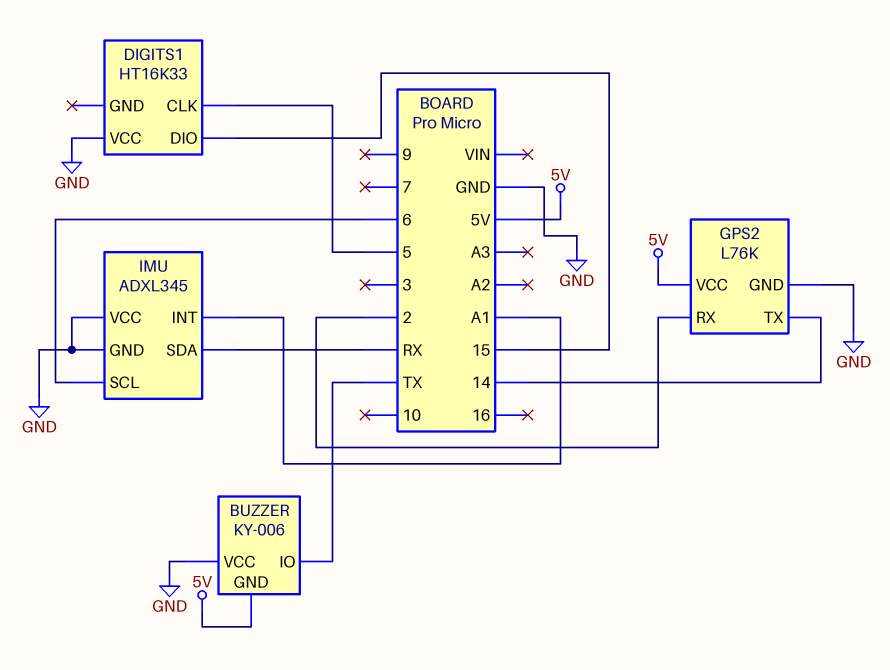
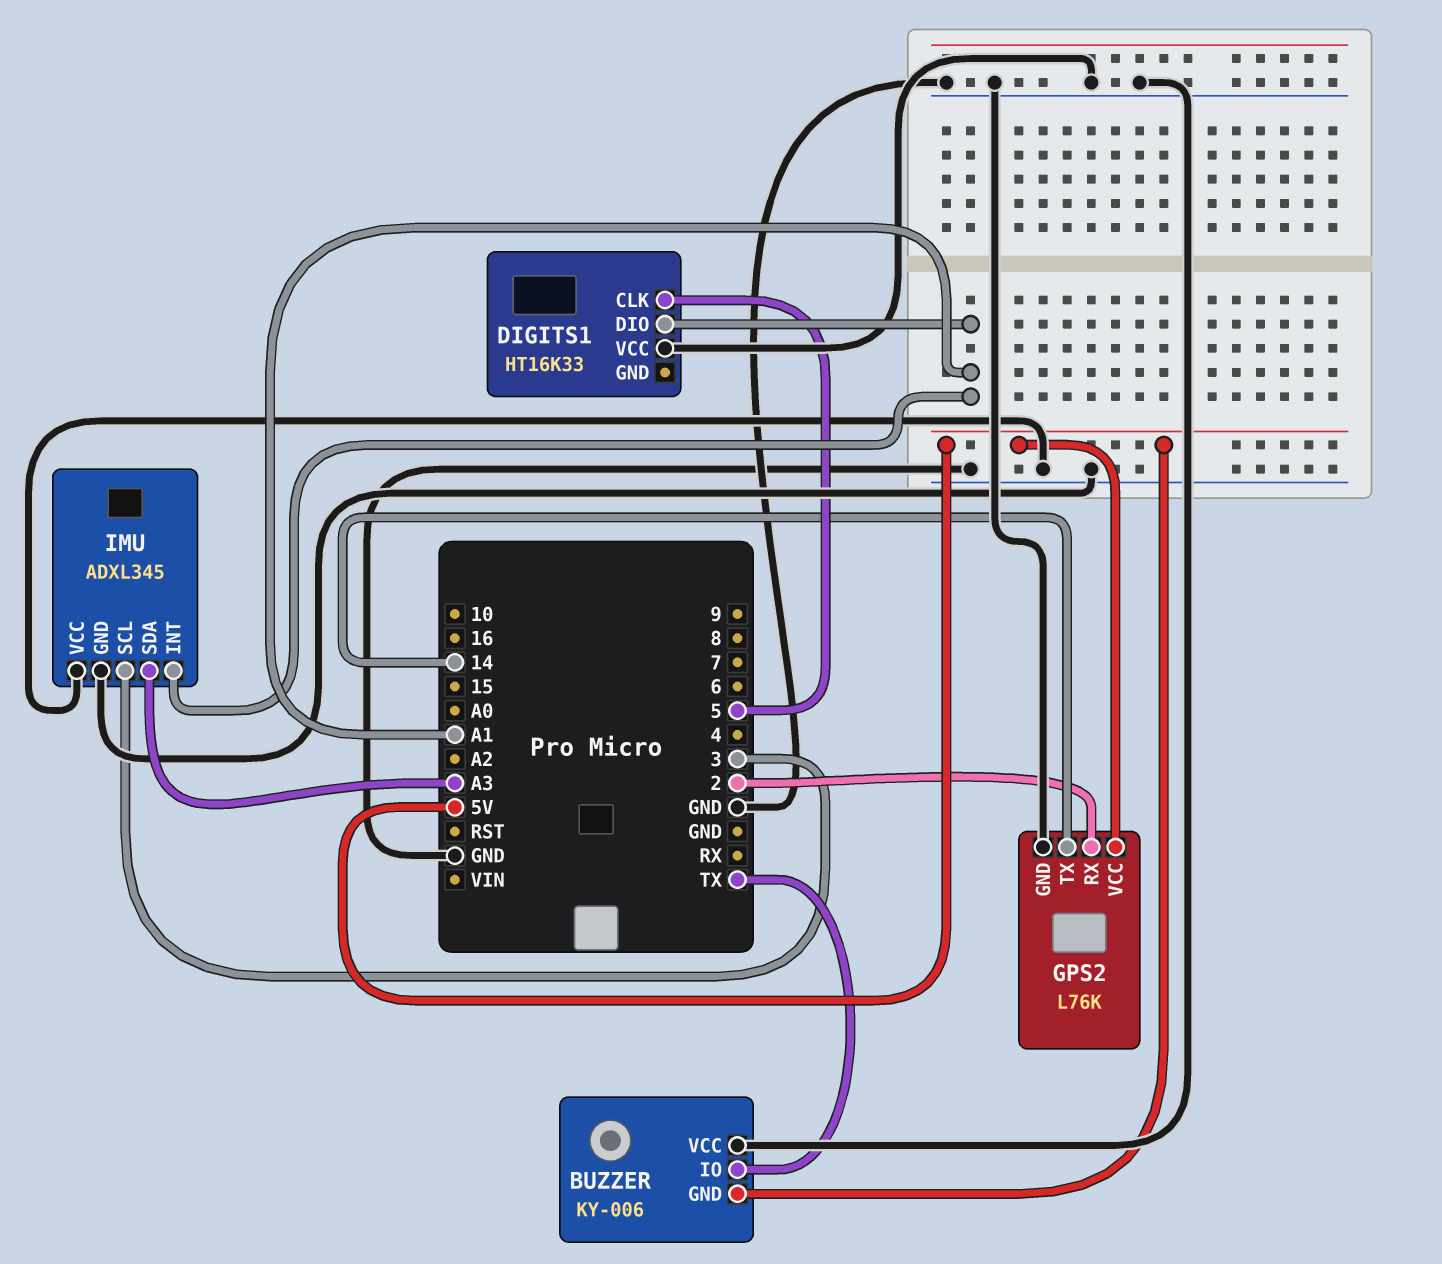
DIGITS1 pin DIO: 15 -> A1
IMU pin SCL: 6 -> 3
IMU pin SDA: RX -> A3

